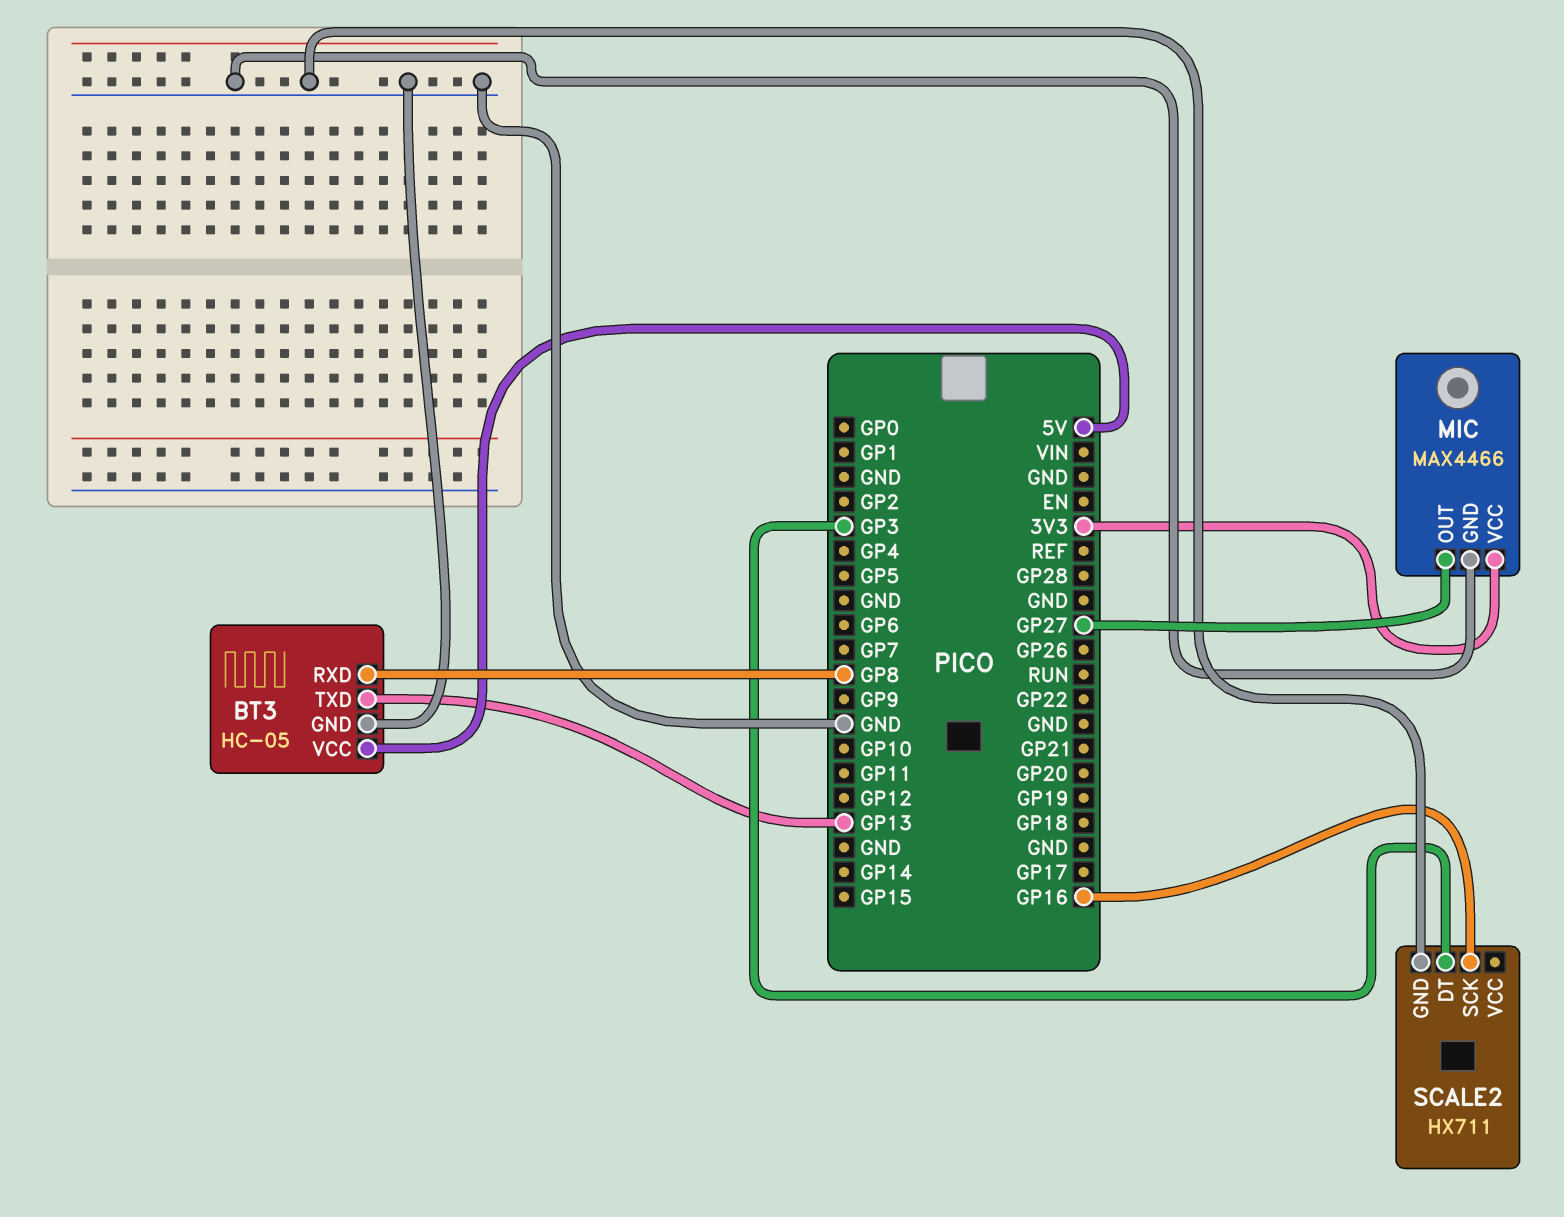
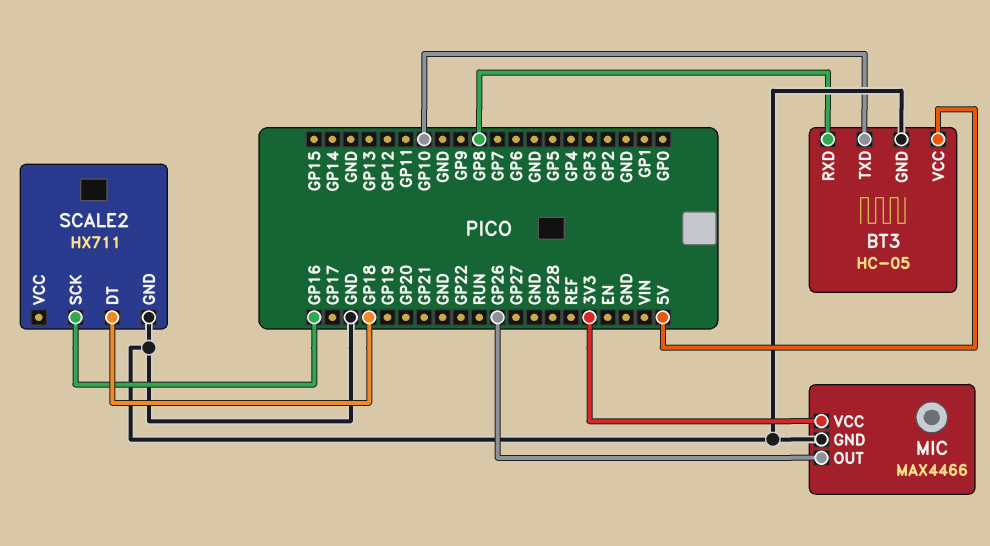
BT3 pin TXD: GP13 -> GP10
MIC pin OUT: GP27 -> GP26
SCALE2 pin DT: GP3 -> GP18

